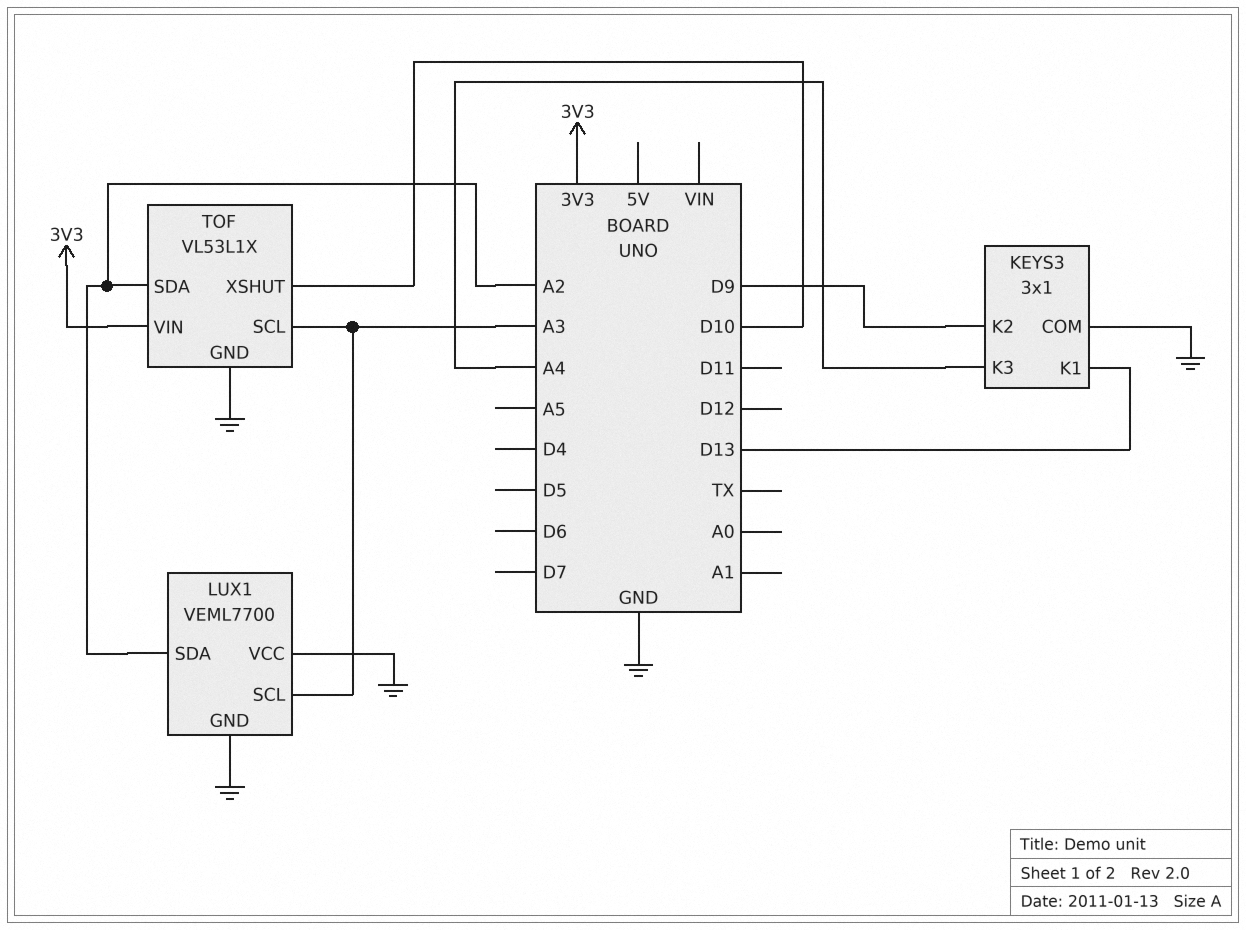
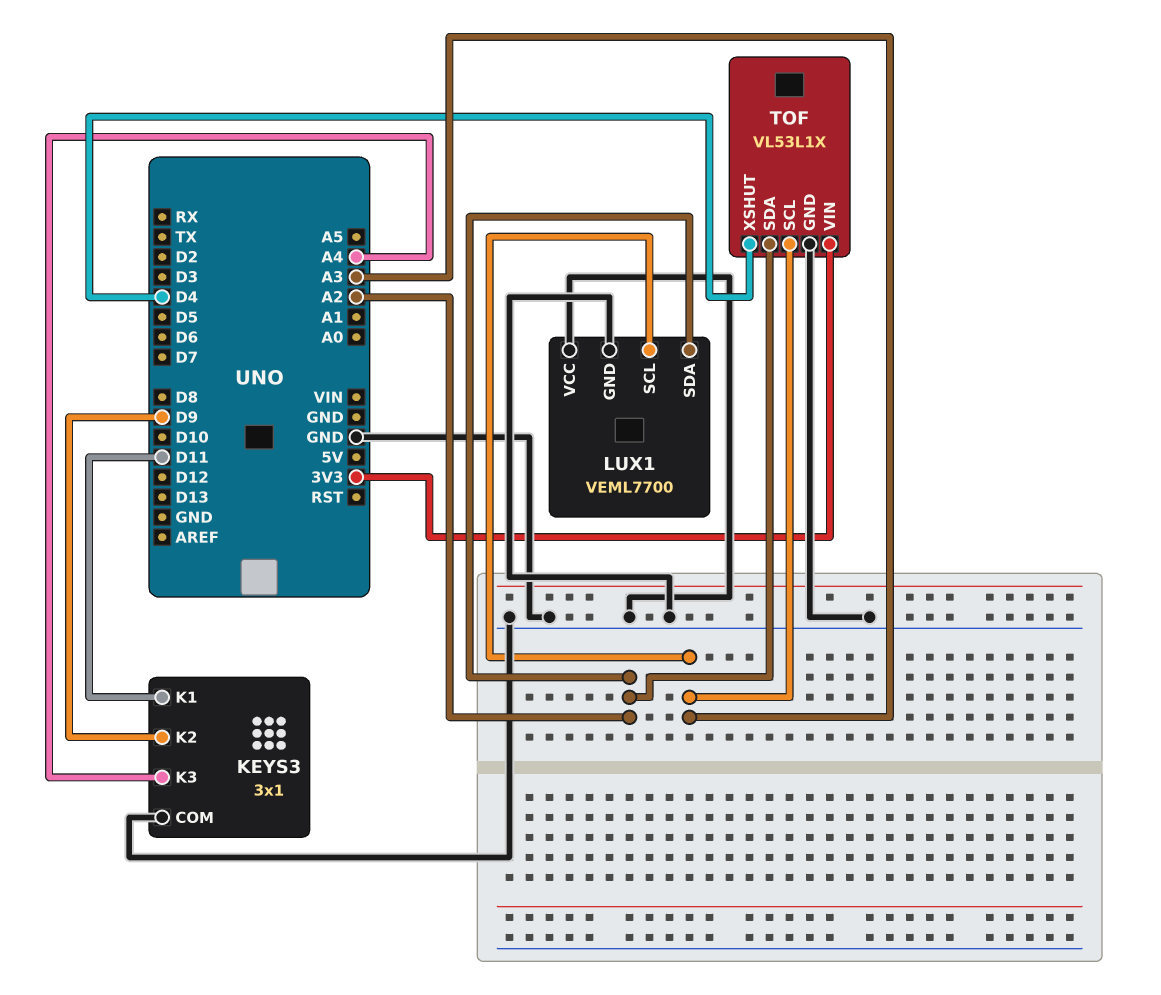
KEYS3 pin K1: D13 -> D11
TOF pin XSHUT: D10 -> D4

